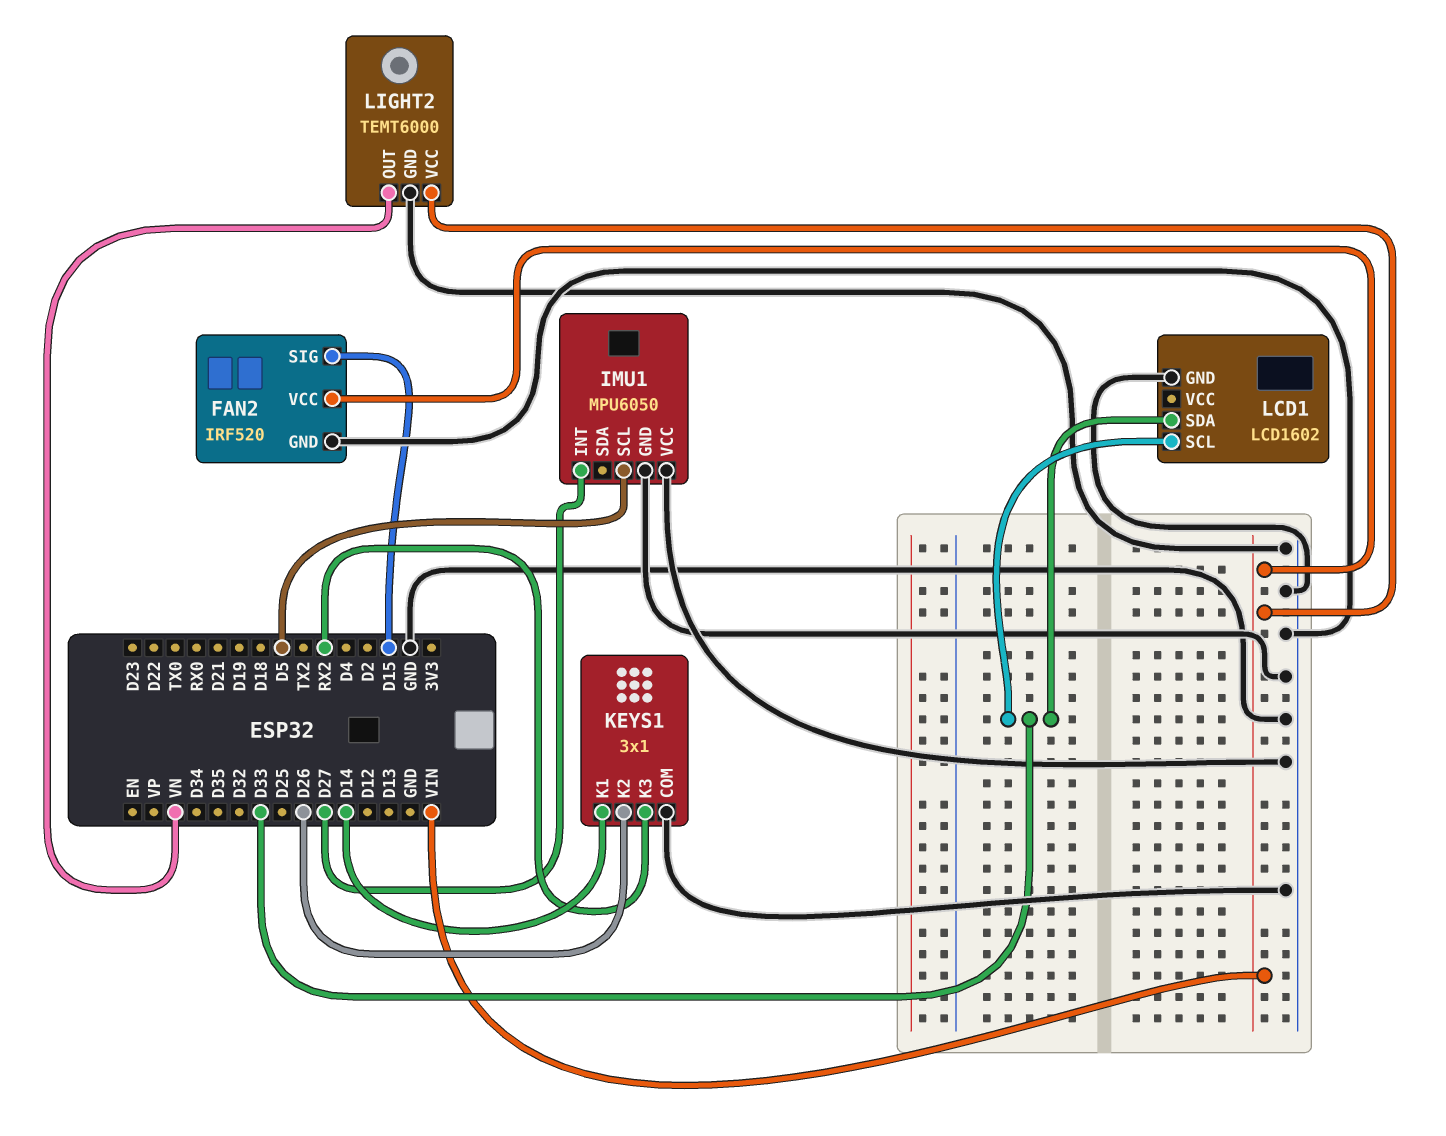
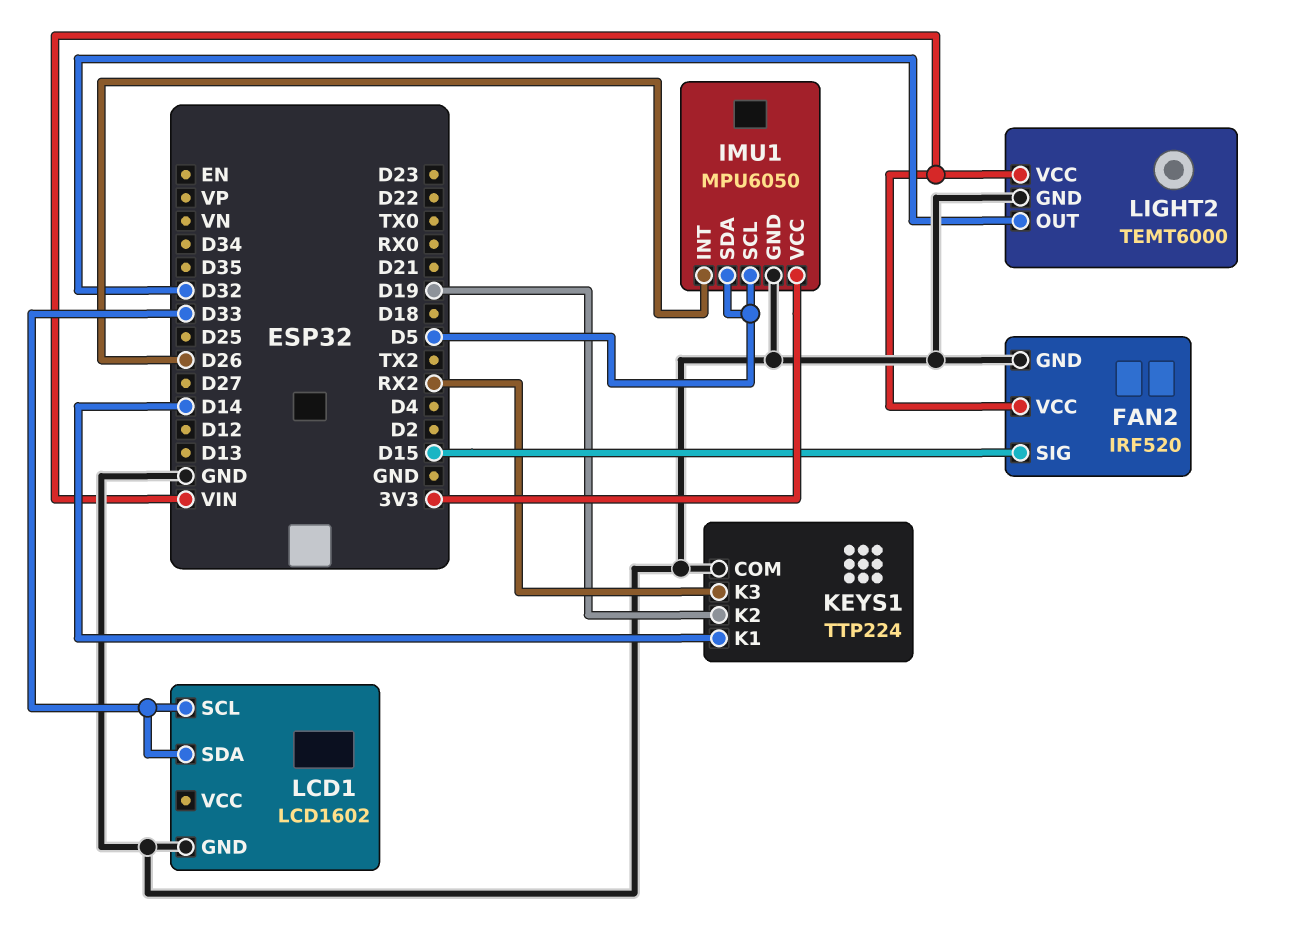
IMU1 pin INT: D27 -> D26
IMU1 pin SDA: none -> D5
IMU1 pin VCC: GND -> 3V3
KEYS1: 3x1 -> TTP224
KEYS1 pin K2: D26 -> D19
LIGHT2 pin OUT: VN -> D32

